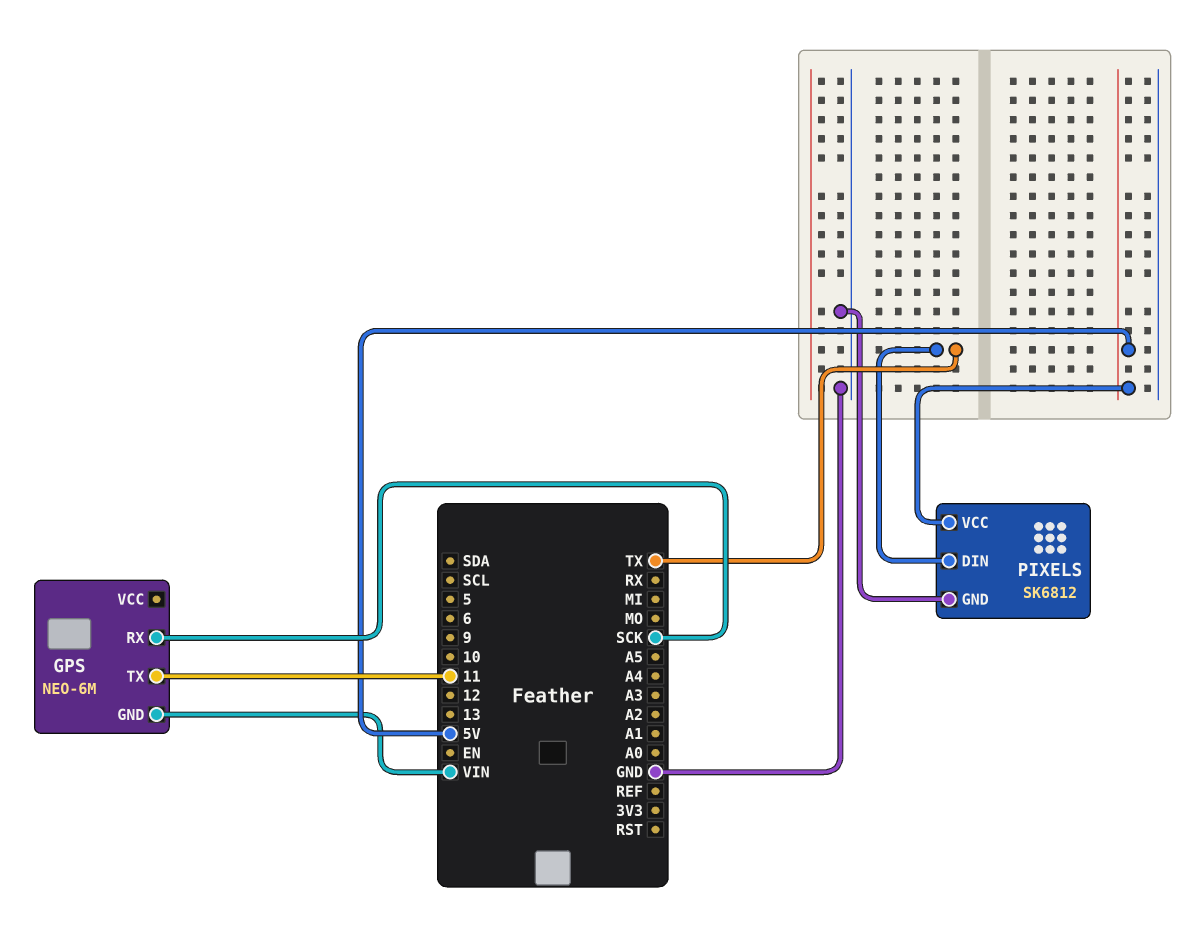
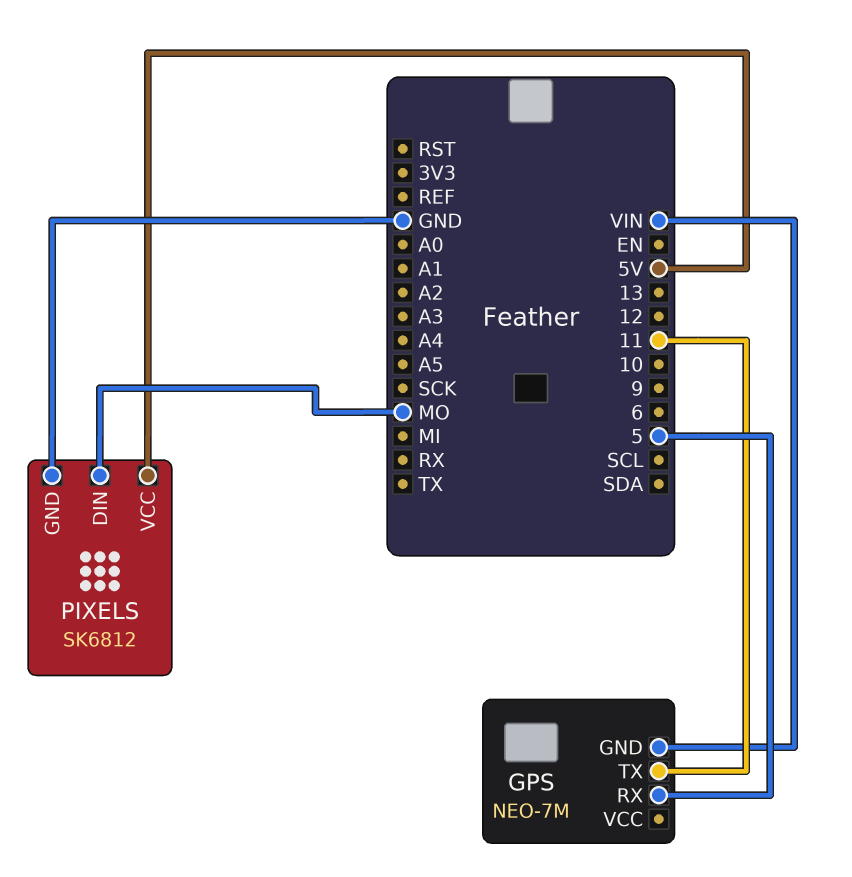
GPS: NEO-6M -> NEO-7M
GPS pin RX: SCK -> 5
PIXELS pin DIN: TX -> MO

